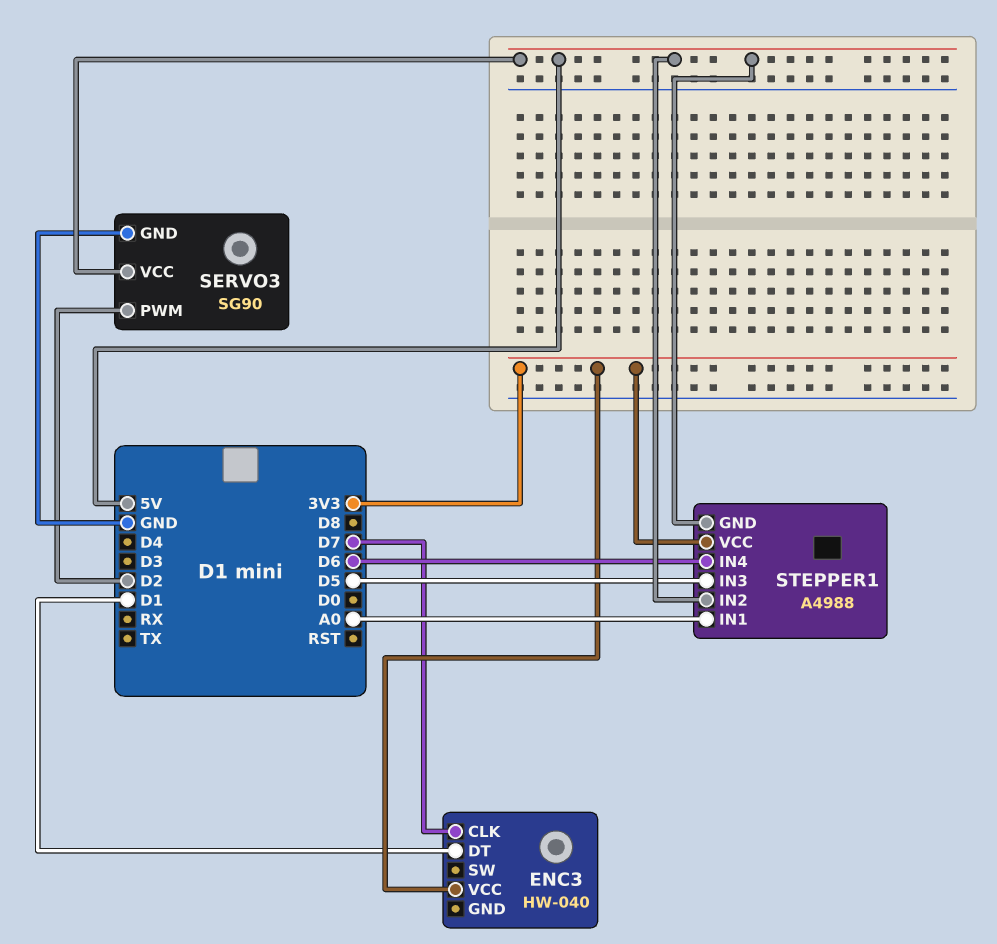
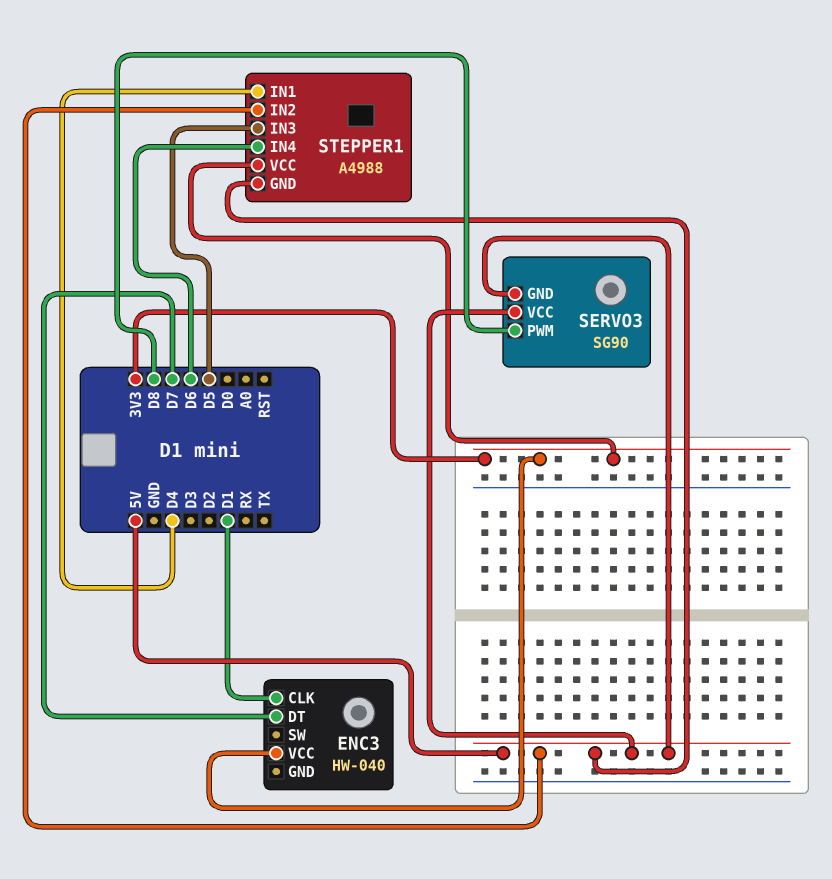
ENC3 pin CLK: D7 -> D1
ENC3 pin DT: D1 -> D7
SERVO3 pin GND: GND -> 5V
SERVO3 pin PWM: D2 -> D8
STEPPER1 pin IN1: A0 -> D4

